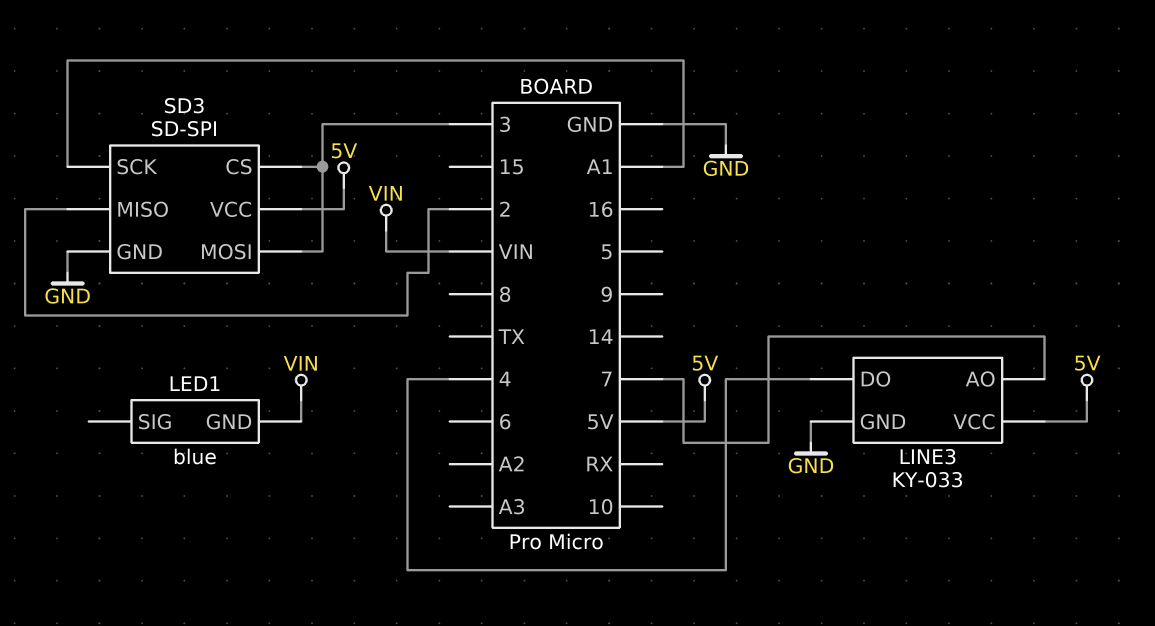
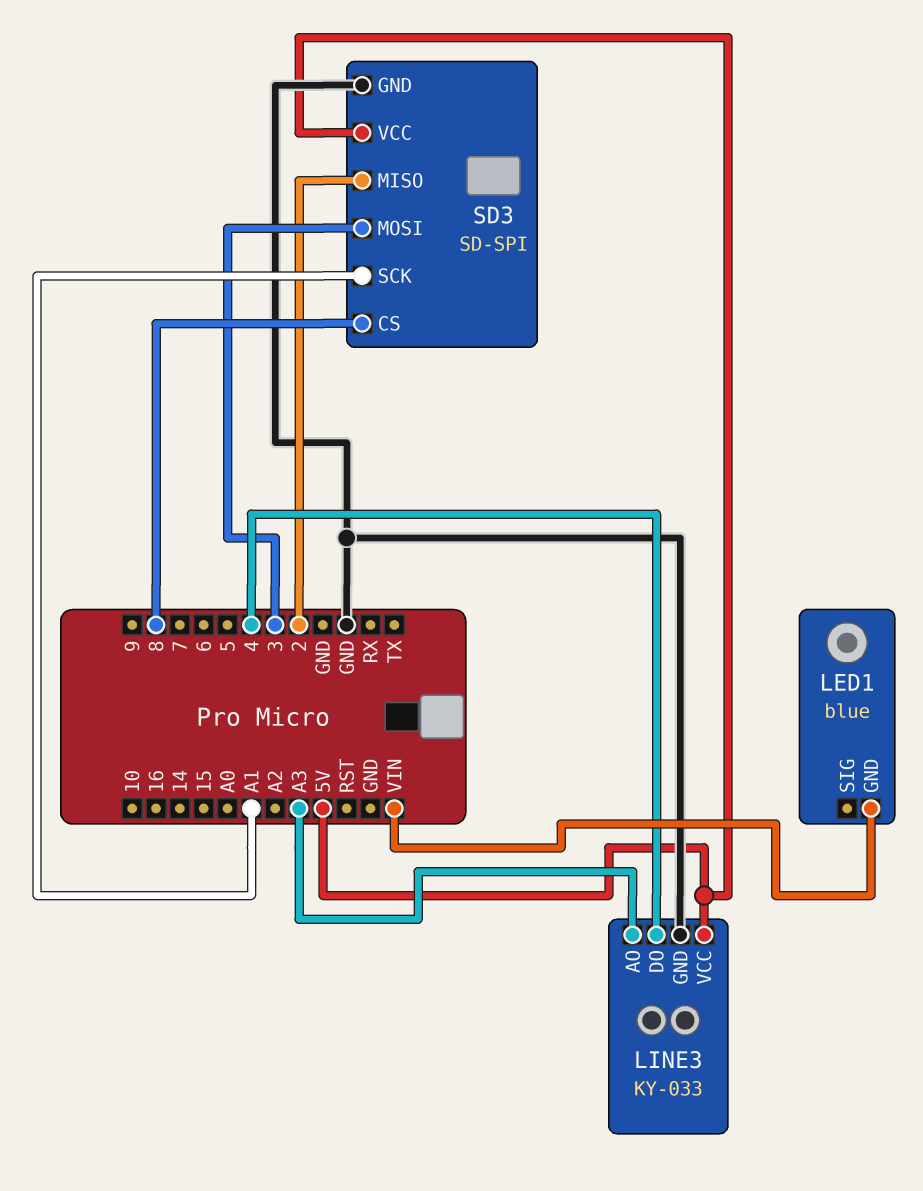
LINE3 pin AO: 7 -> A3
SD3 pin CS: 3 -> 8

